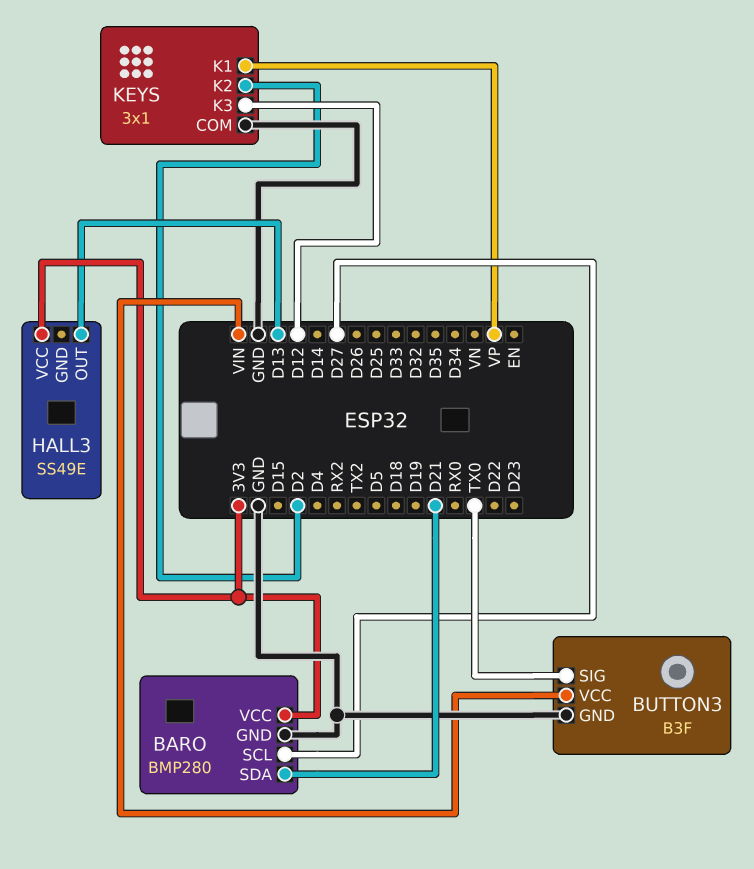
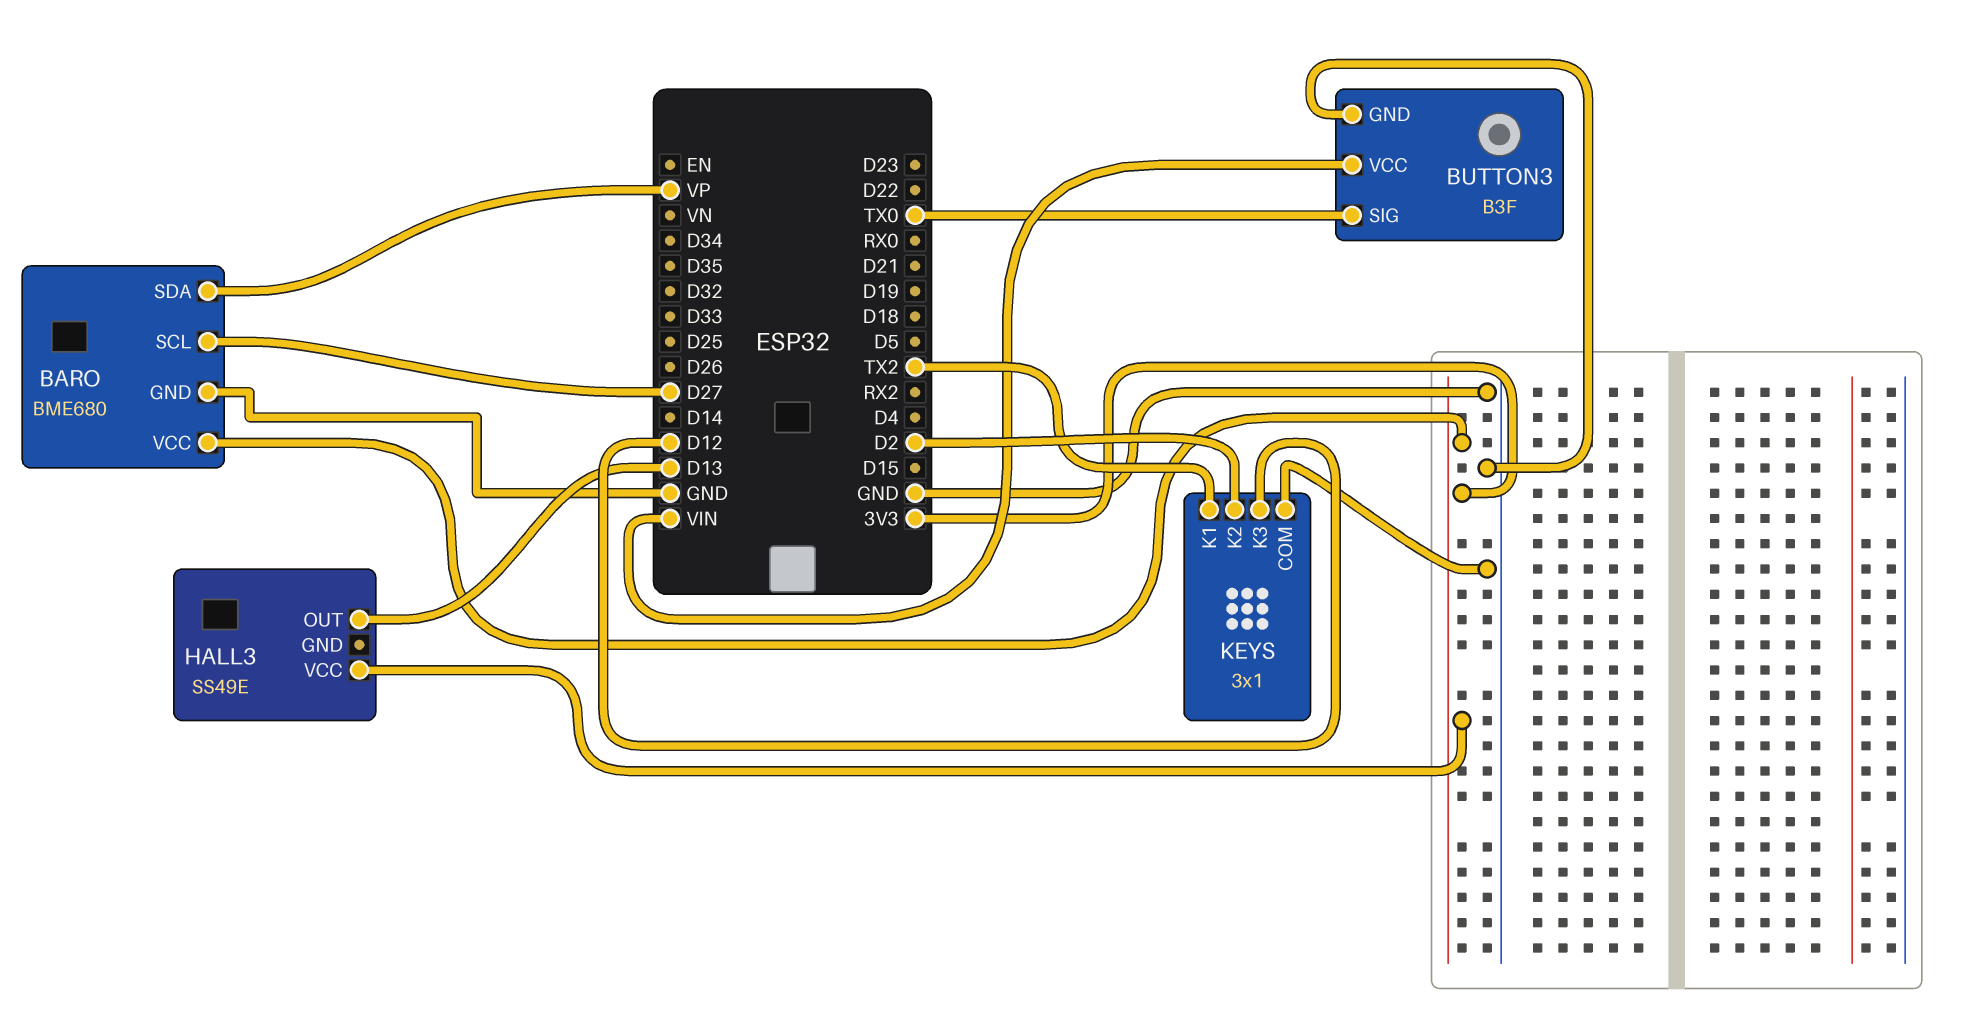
BARO: BMP280 -> BME680
BARO pin SDA: D21 -> VP
KEYS pin K1: VP -> TX2

